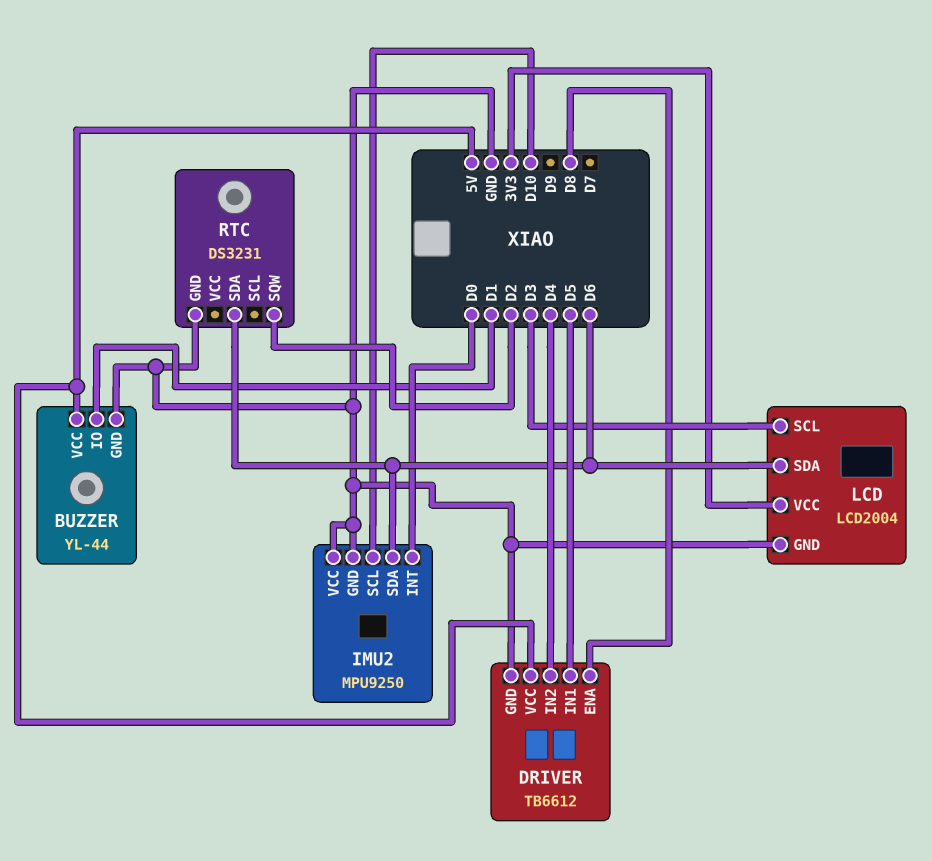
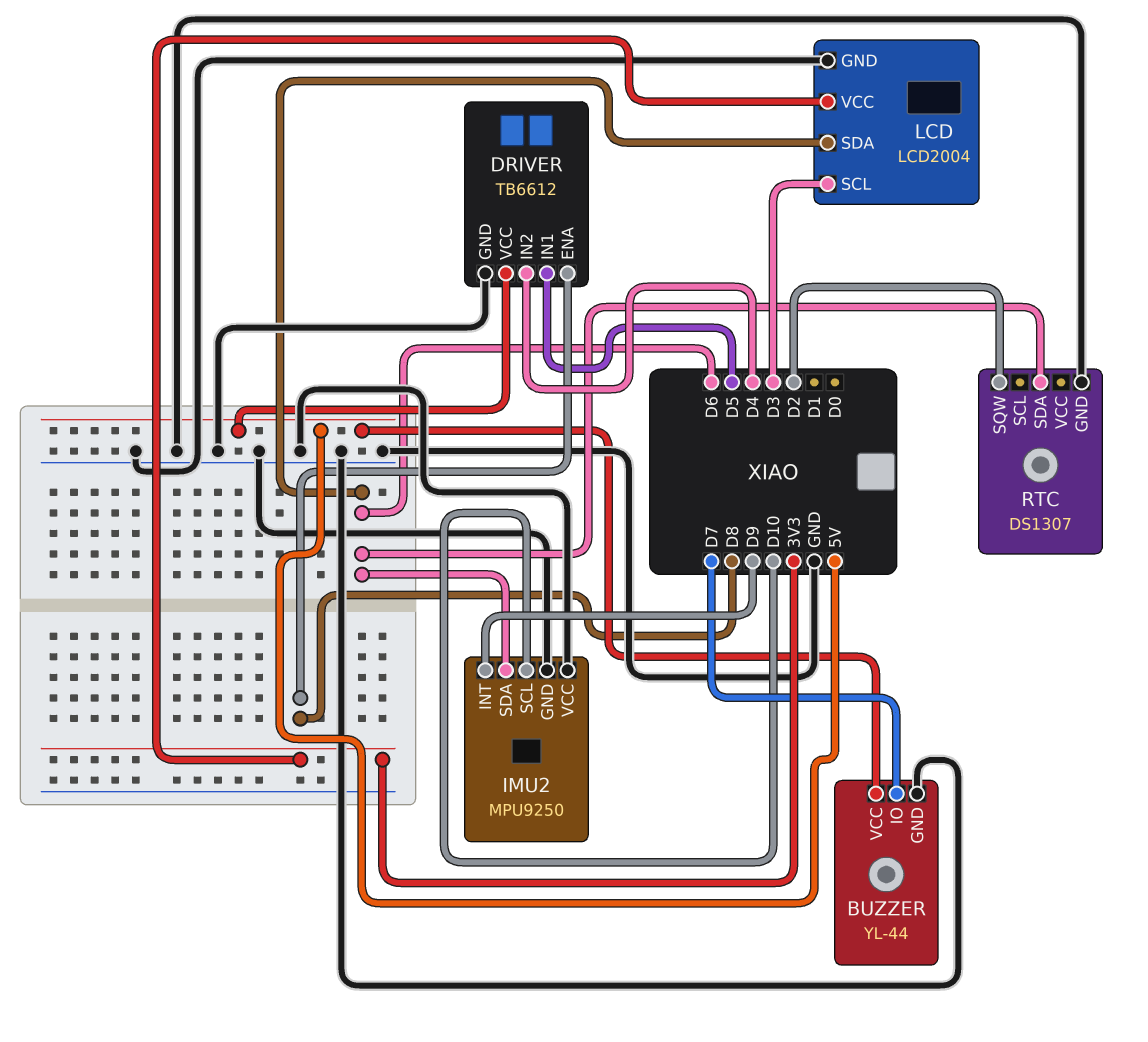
BUZZER pin IO: D1 -> D7
IMU2 pin INT: D0 -> D9
RTC: DS3231 -> DS1307

